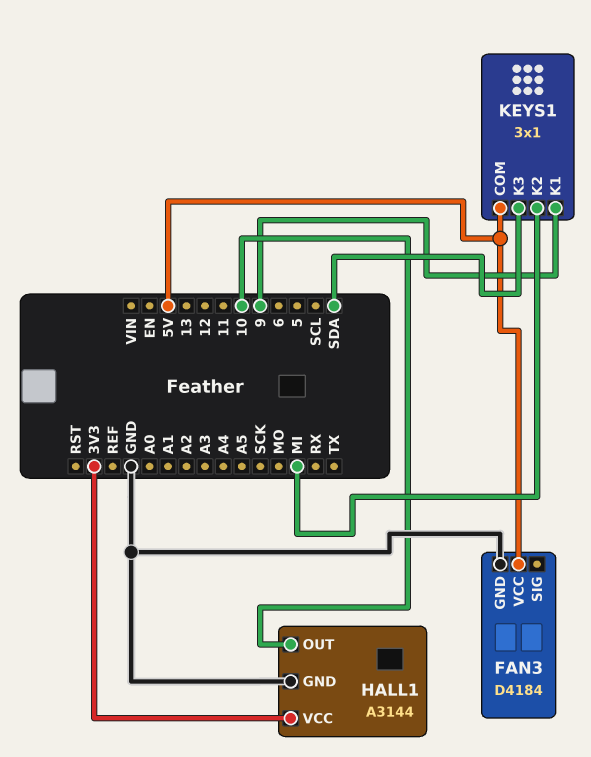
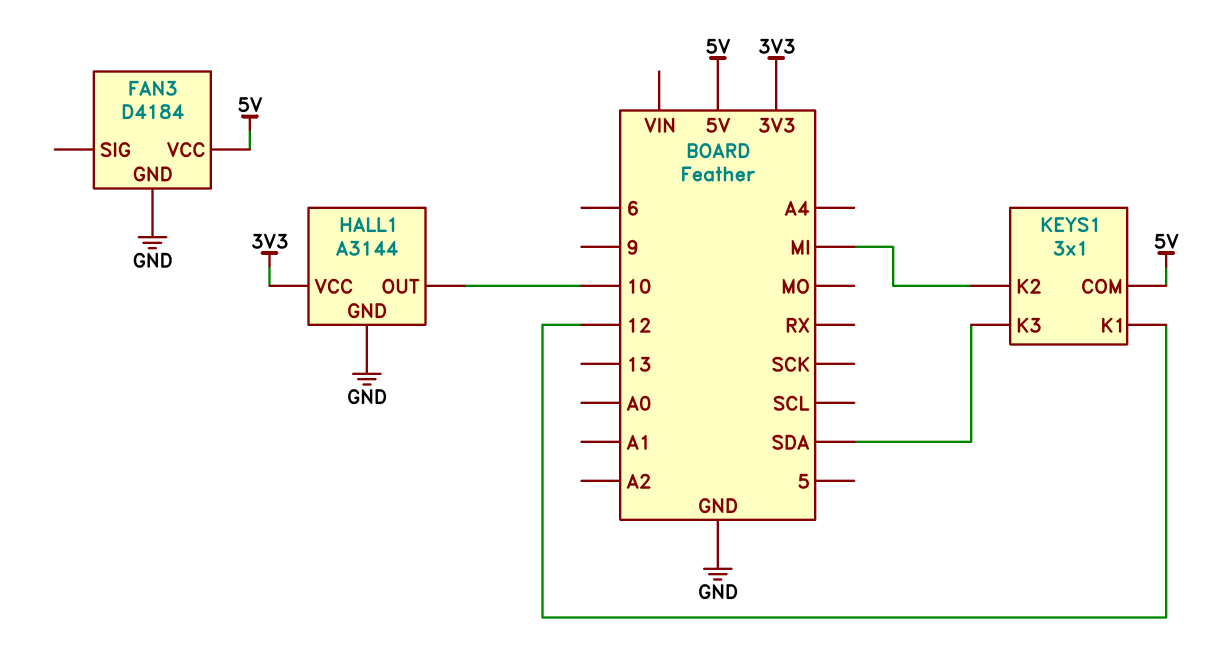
KEYS1 pin K1: 9 -> 12

